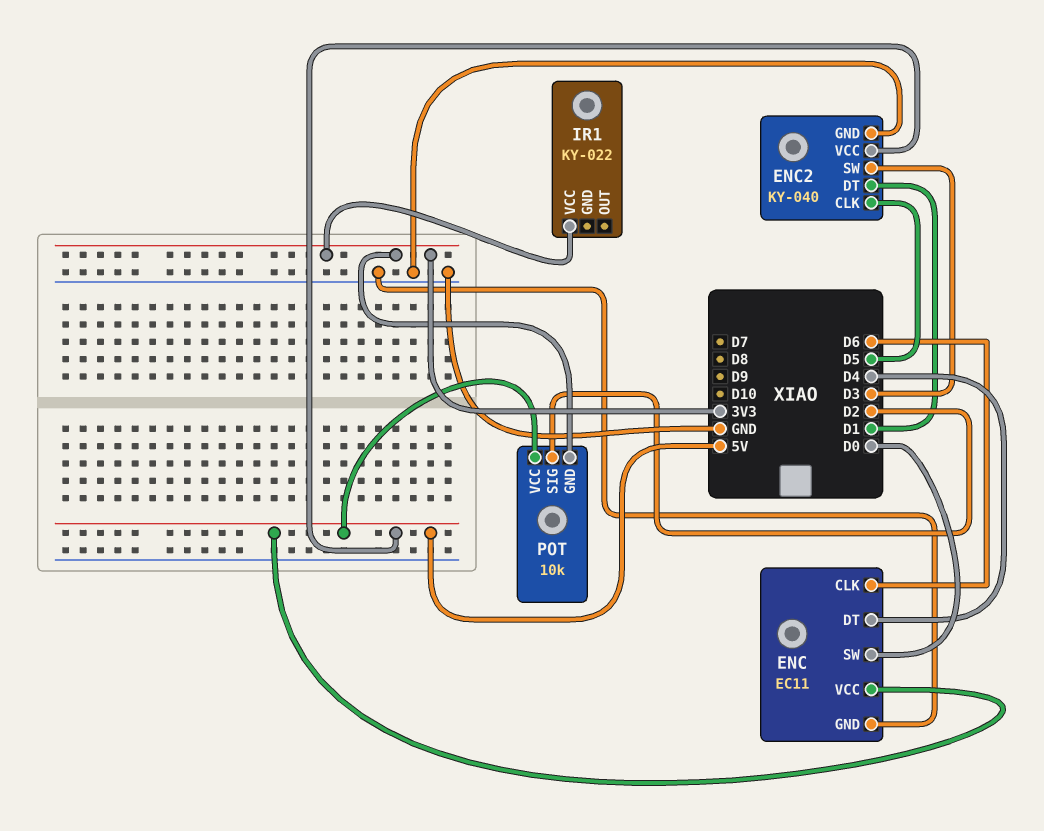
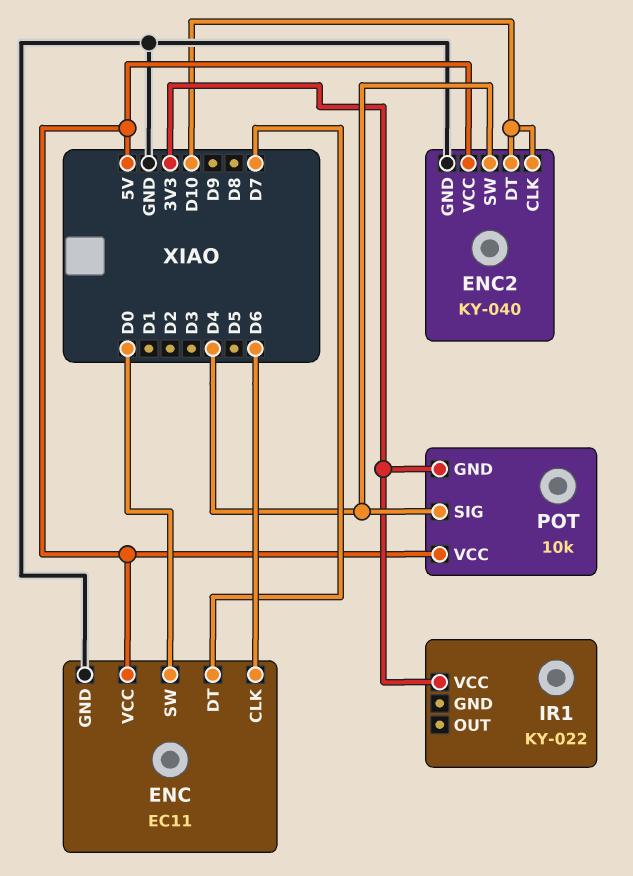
ENC pin DT: D4 -> D7
ENC2 pin CLK: D5 -> D10
ENC2 pin DT: D1 -> D10
ENC2 pin SW: D3 -> D4
POT pin SIG: D2 -> D4

